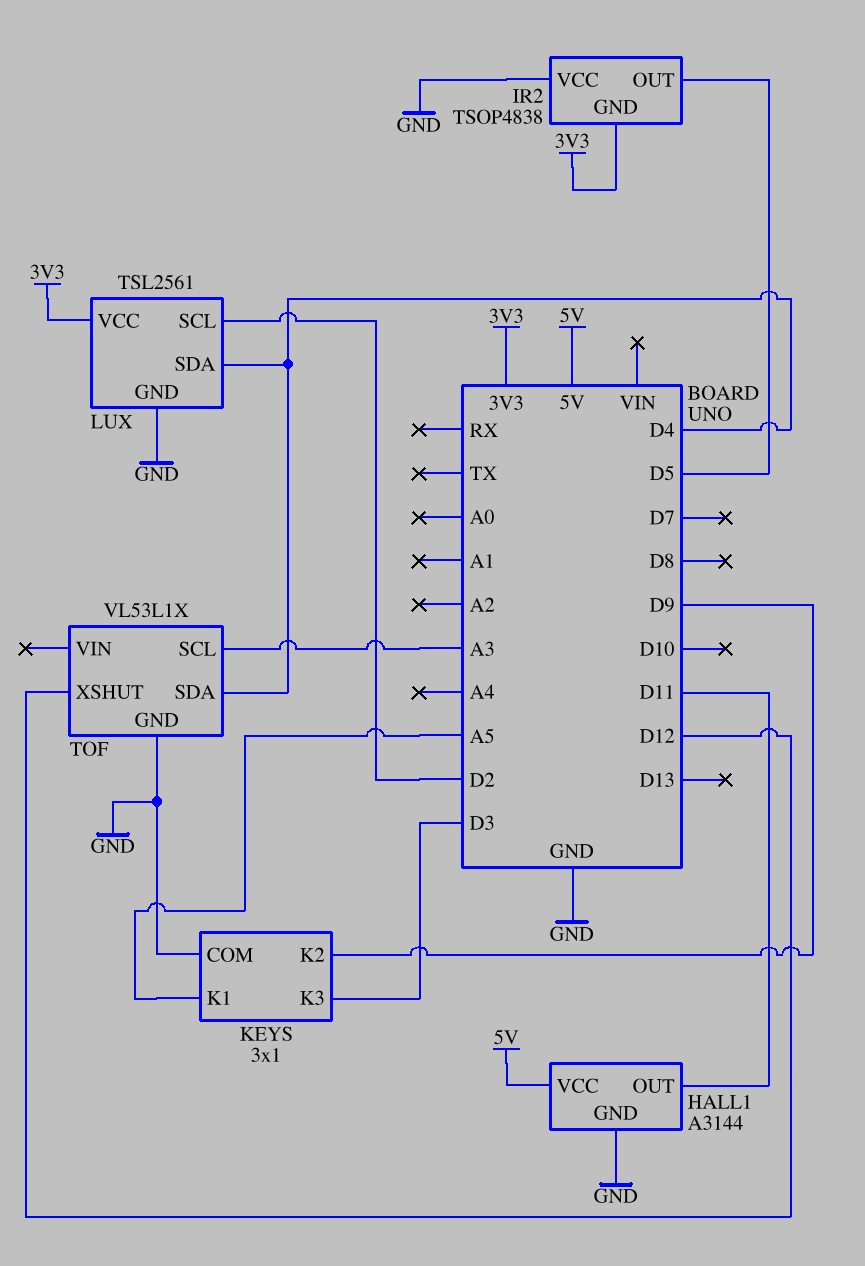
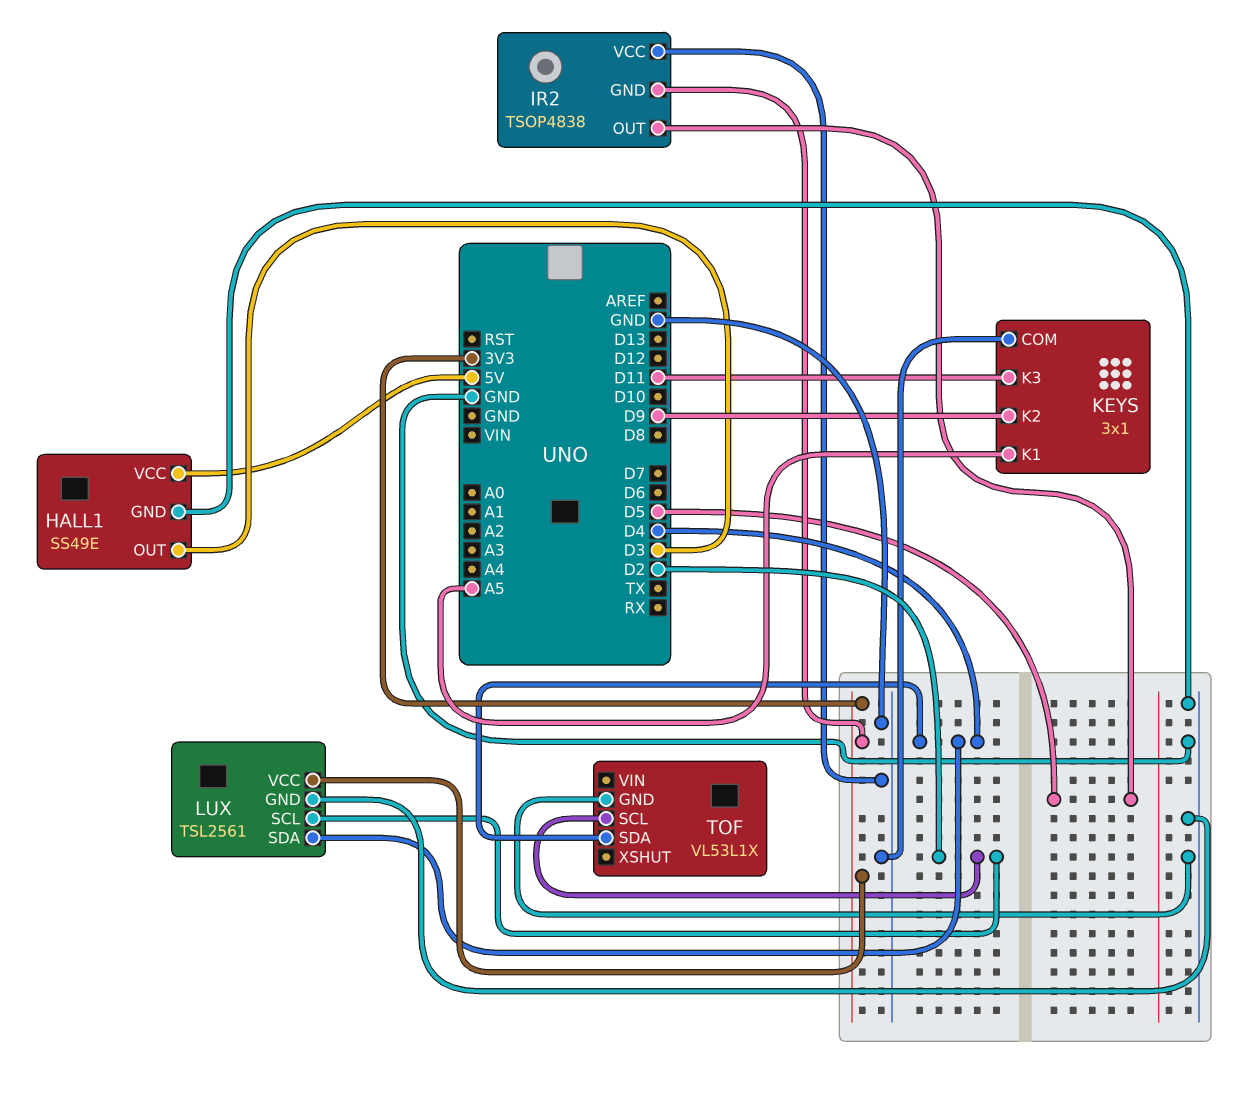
HALL1: A3144 -> SS49E
HALL1 pin OUT: D11 -> D3
KEYS pin K3: D3 -> D11
TOF pin SCL: A3 -> D2
TOF pin XSHUT: D12 -> none

